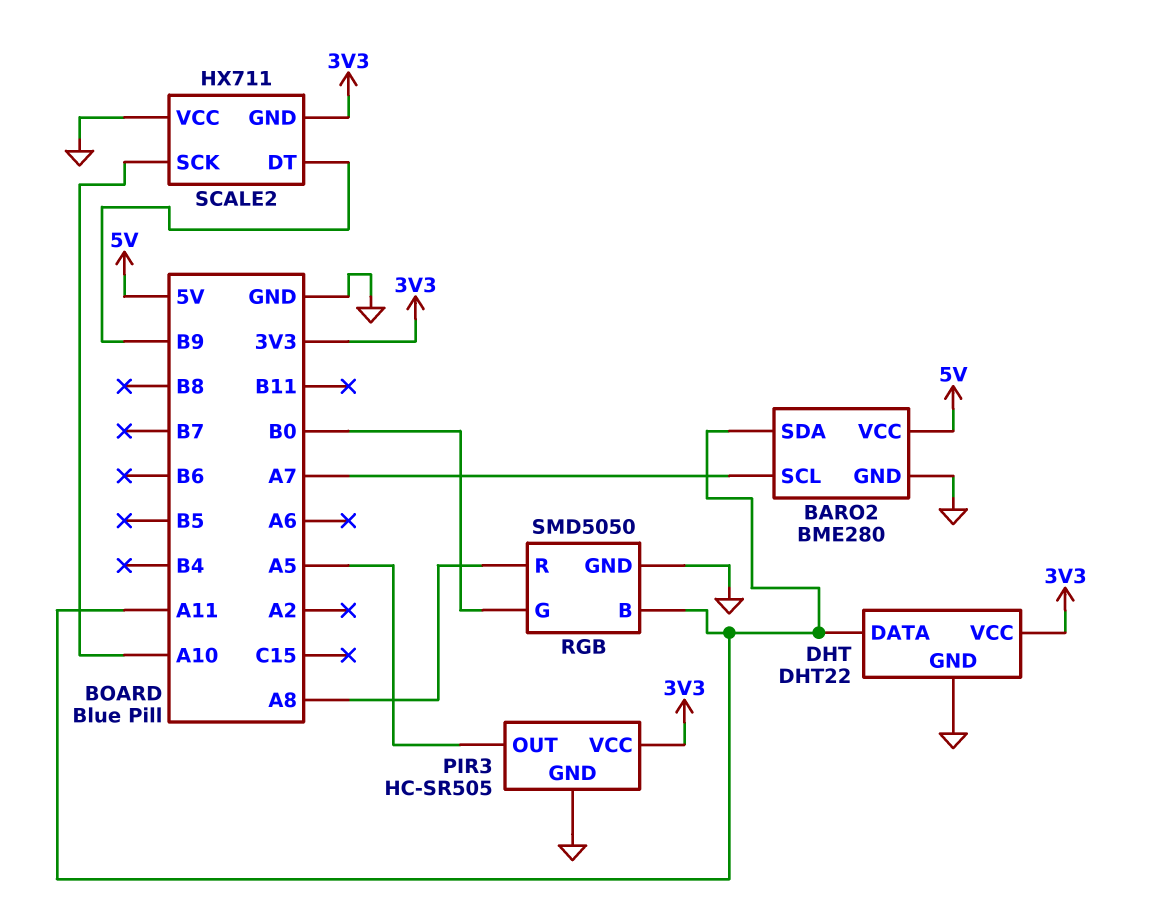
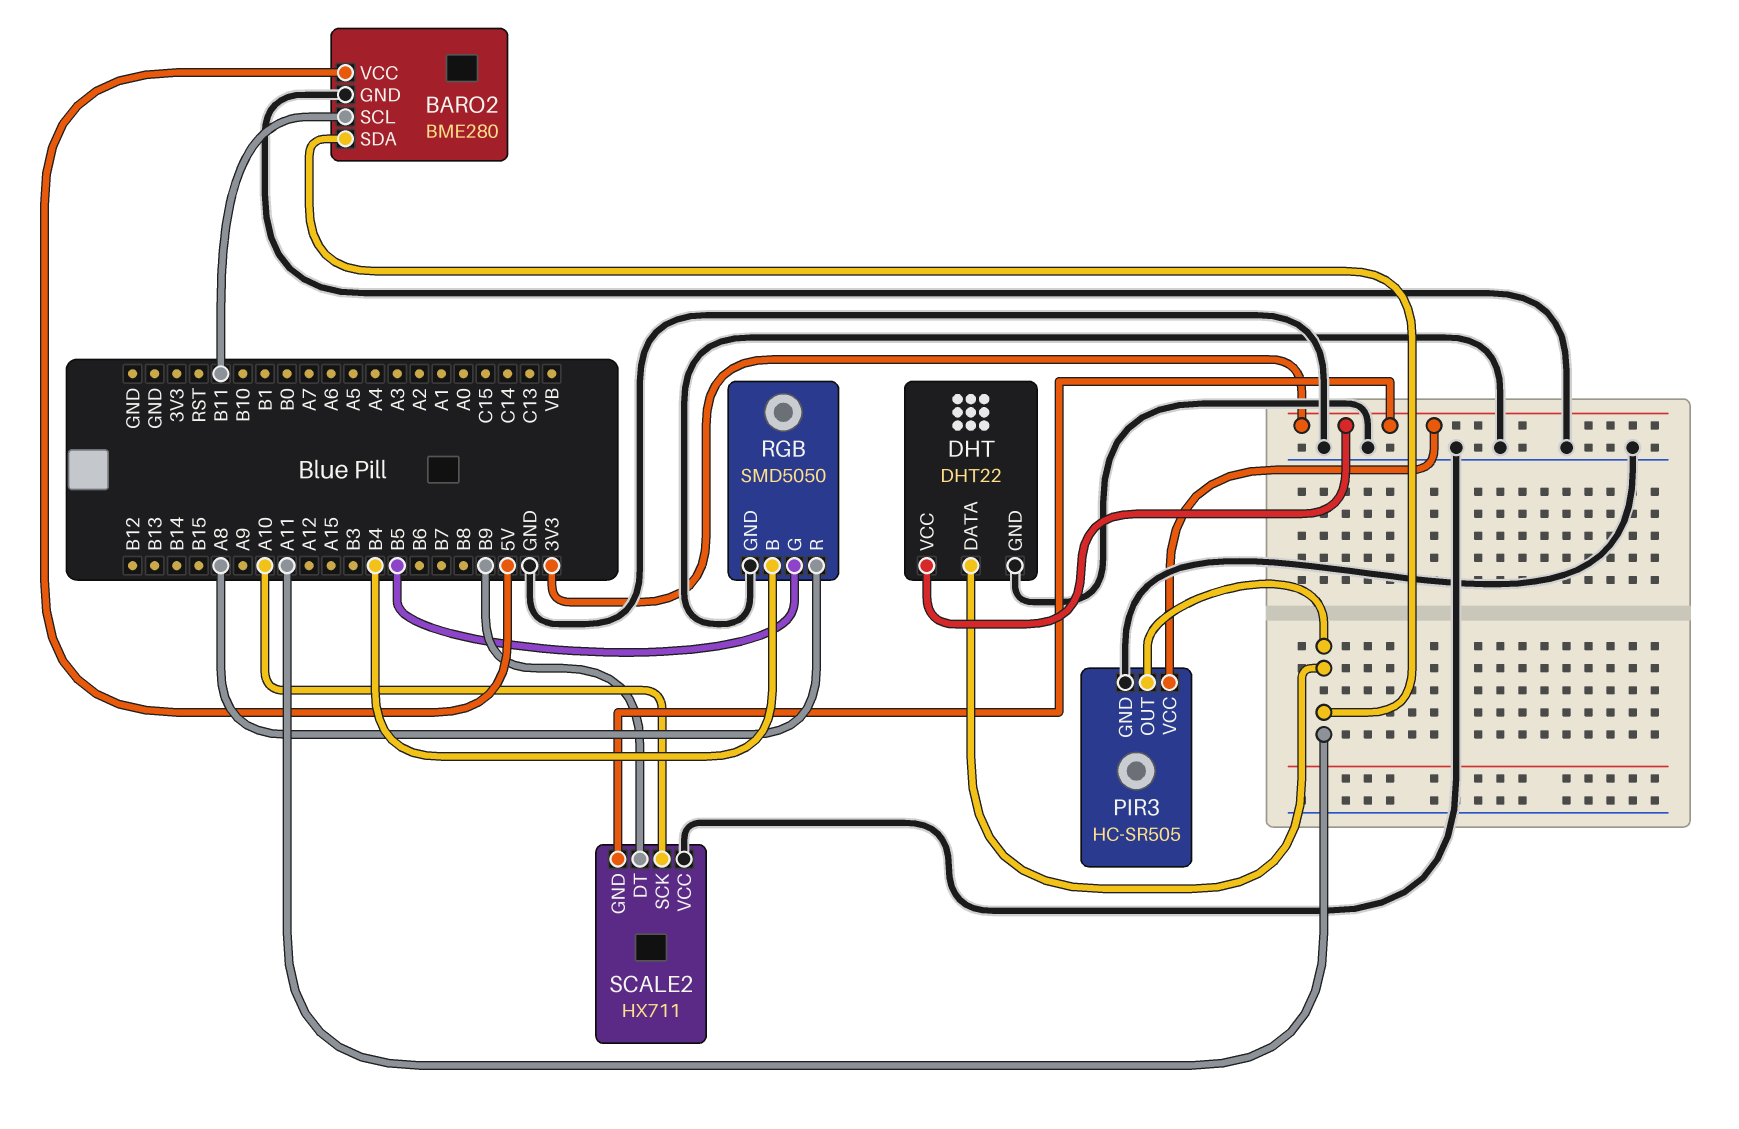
BARO2 pin SCL: A7 -> B11
PIR3 pin OUT: A5 -> A11
RGB pin B: A11 -> B4
RGB pin G: B0 -> B5

